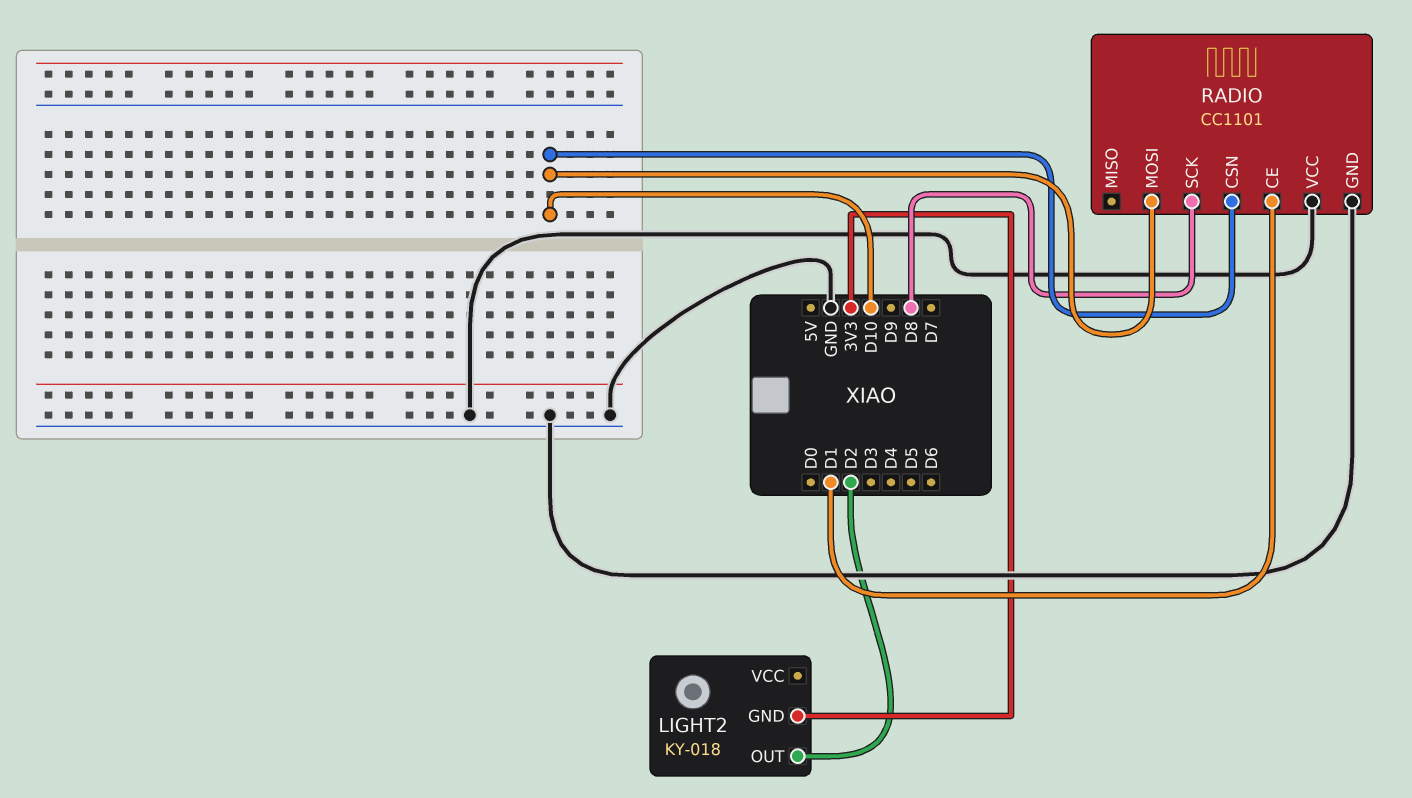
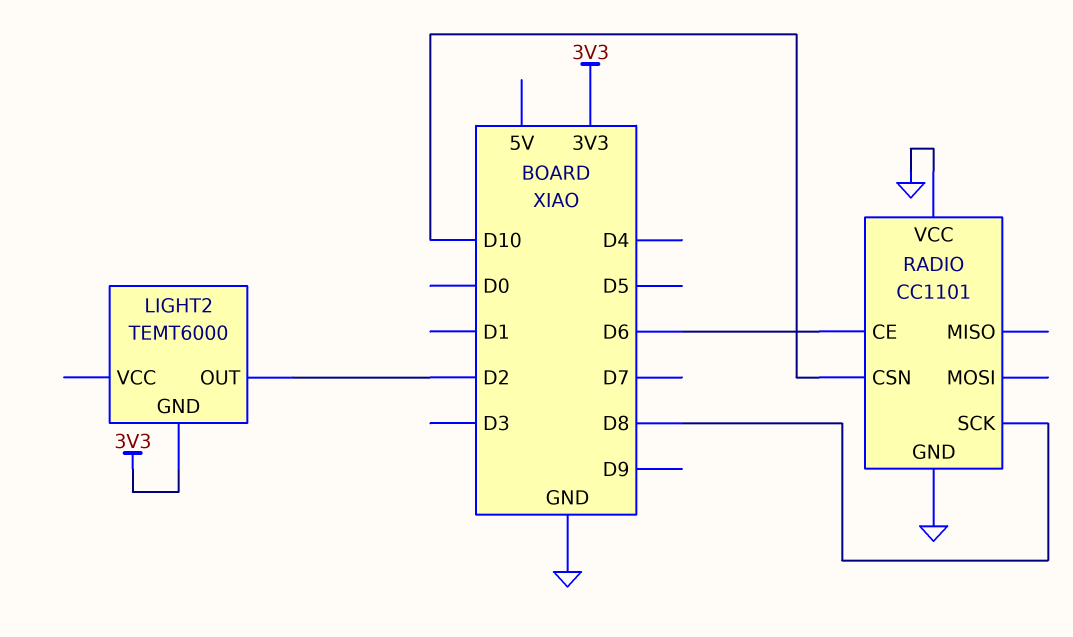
LIGHT2: KY-018 -> TEMT6000
RADIO pin CE: D1 -> D6
RADIO pin MOSI: D10 -> none

